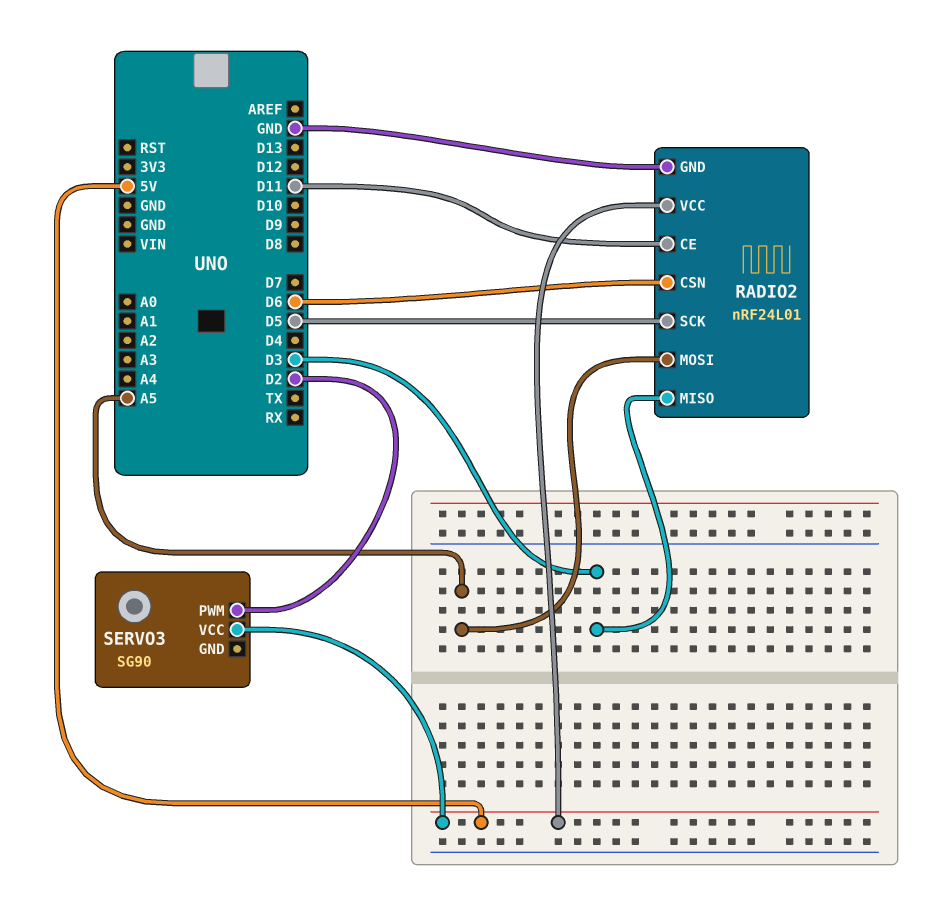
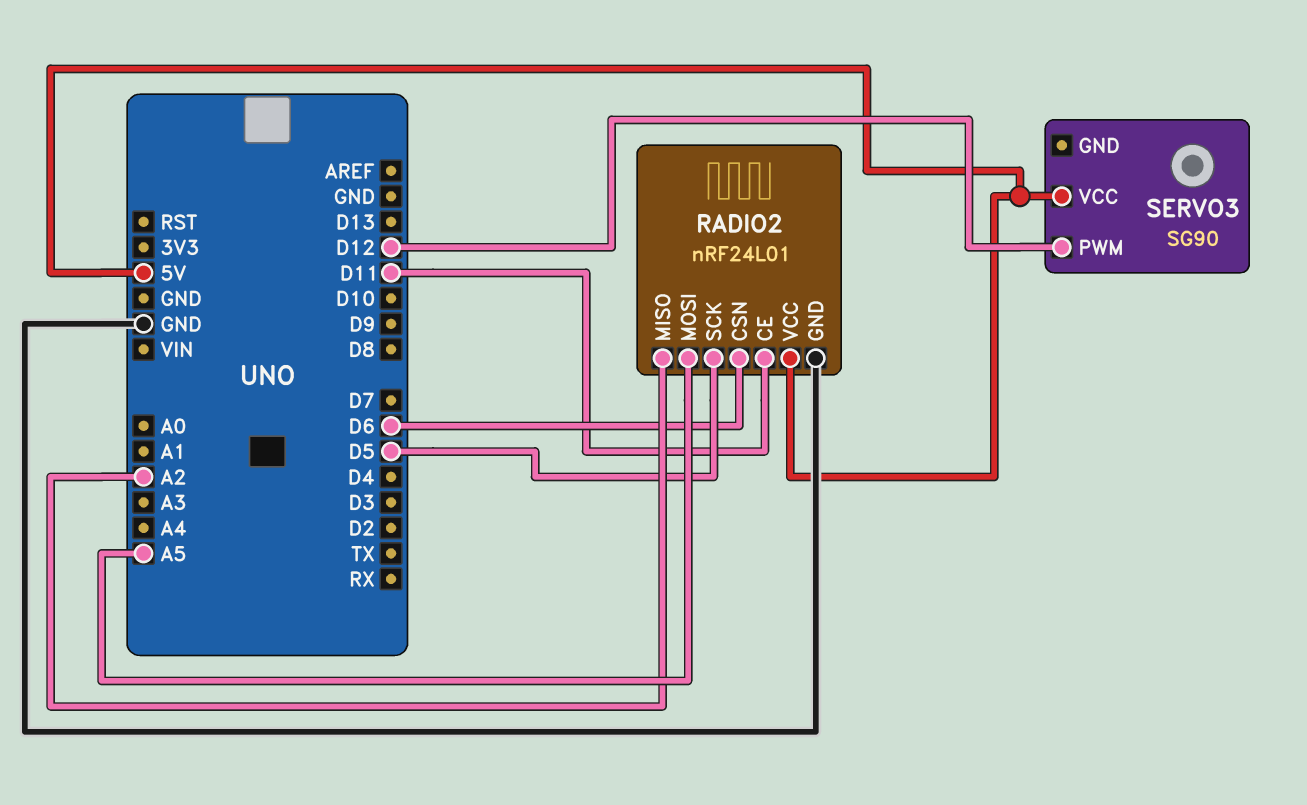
RADIO2 pin MISO: D3 -> A2
SERVO3 pin PWM: D2 -> D12

